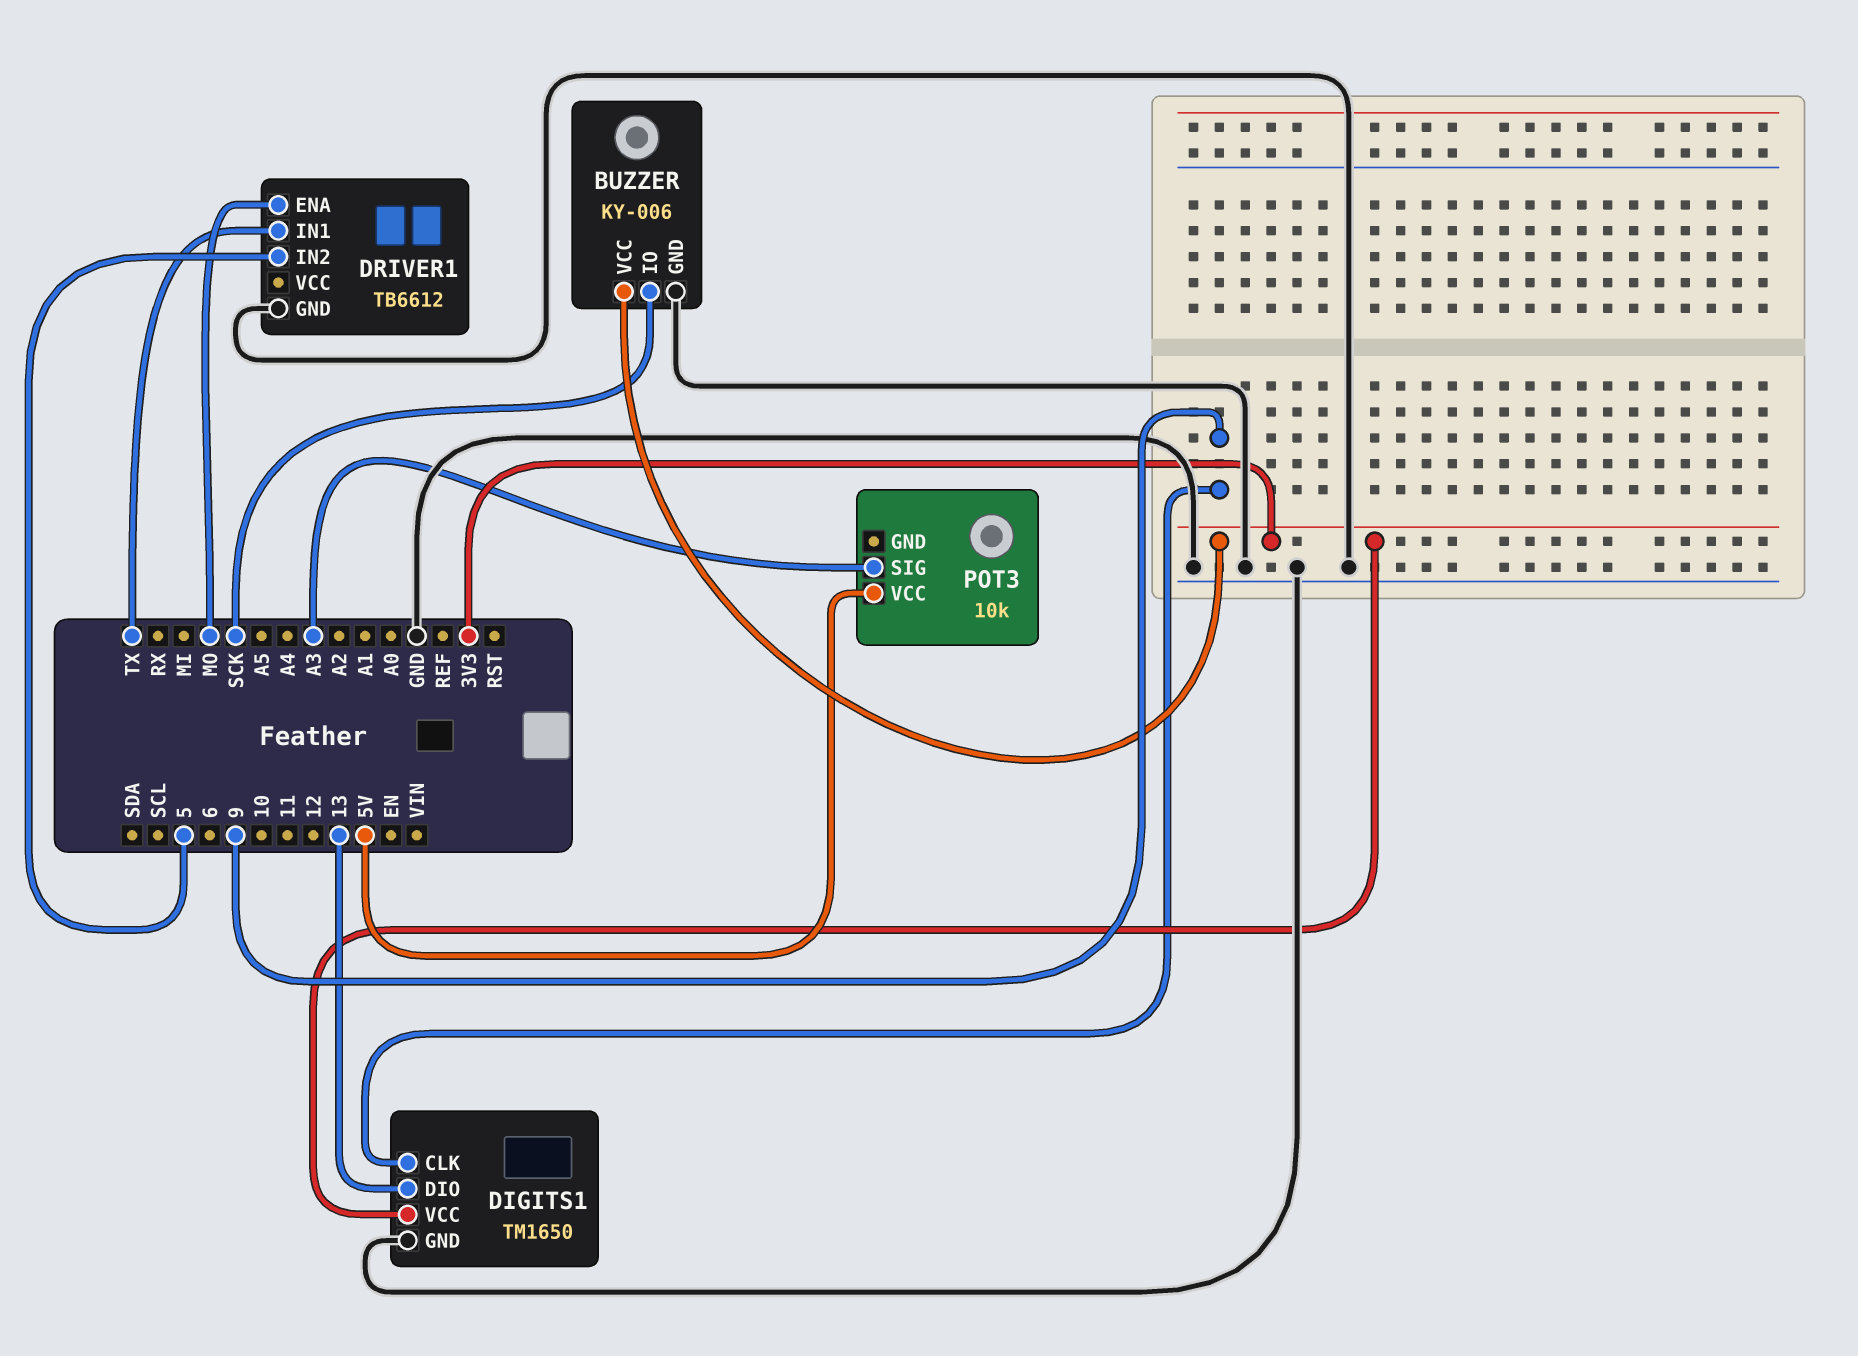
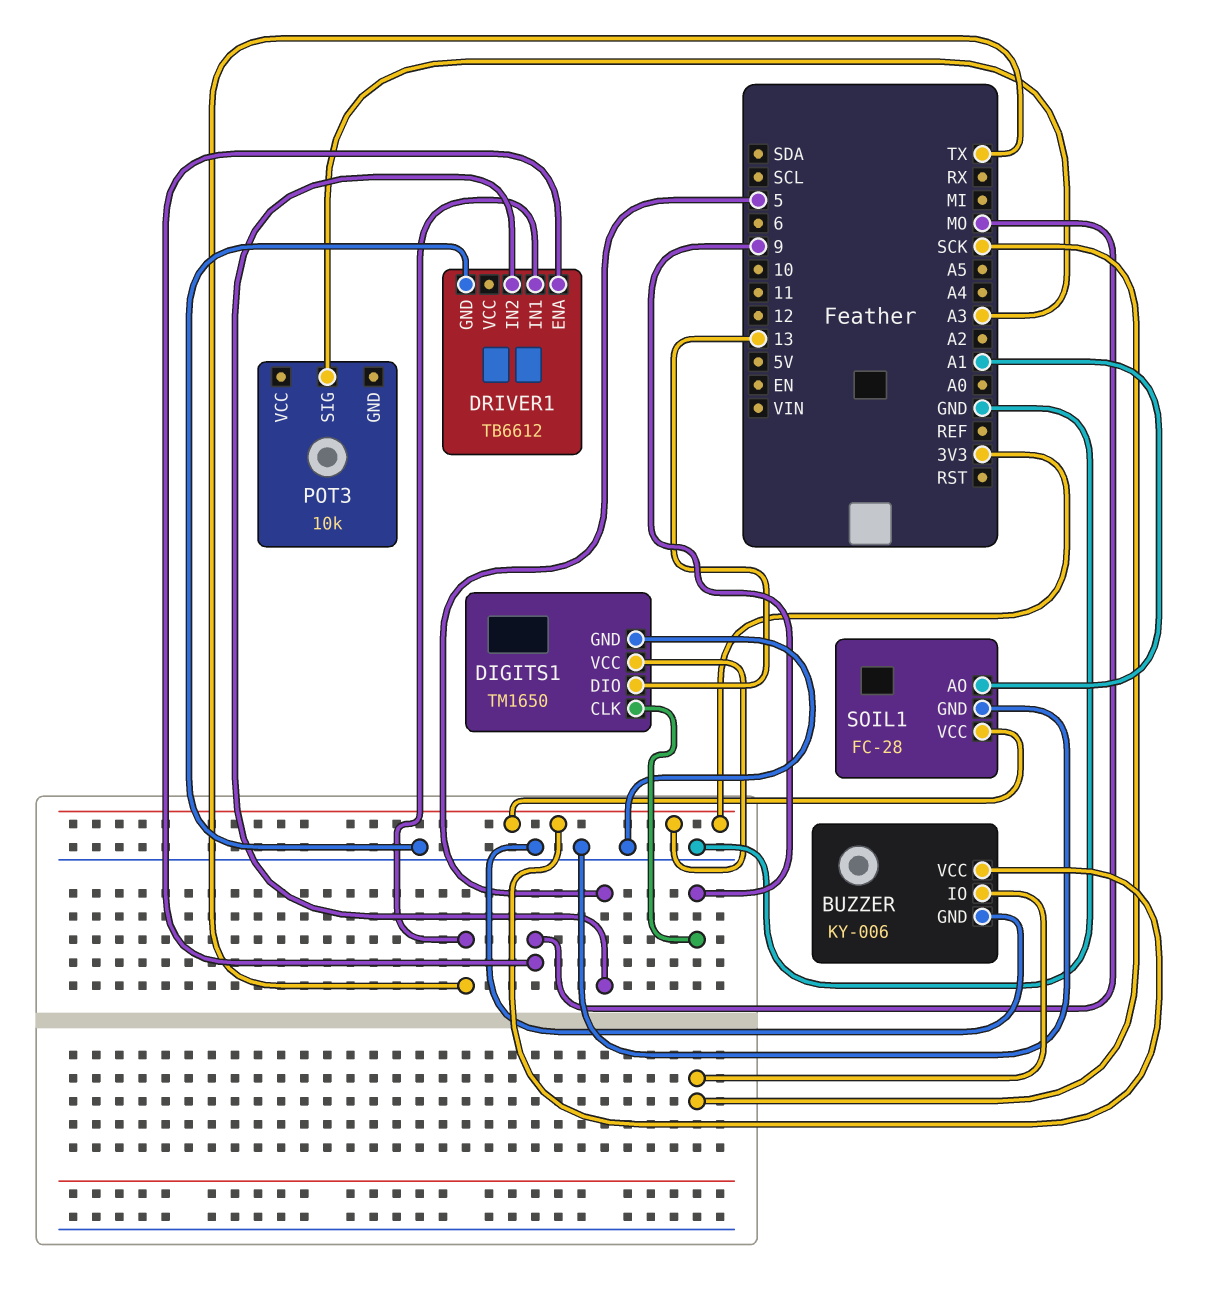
POT3 pin VCC: 5V -> none
SOIL1: none -> FC-28
SOIL1 pin AO: none -> A1
SOIL1 pin GND: none -> GND
SOIL1 pin VCC: none -> 3V3

